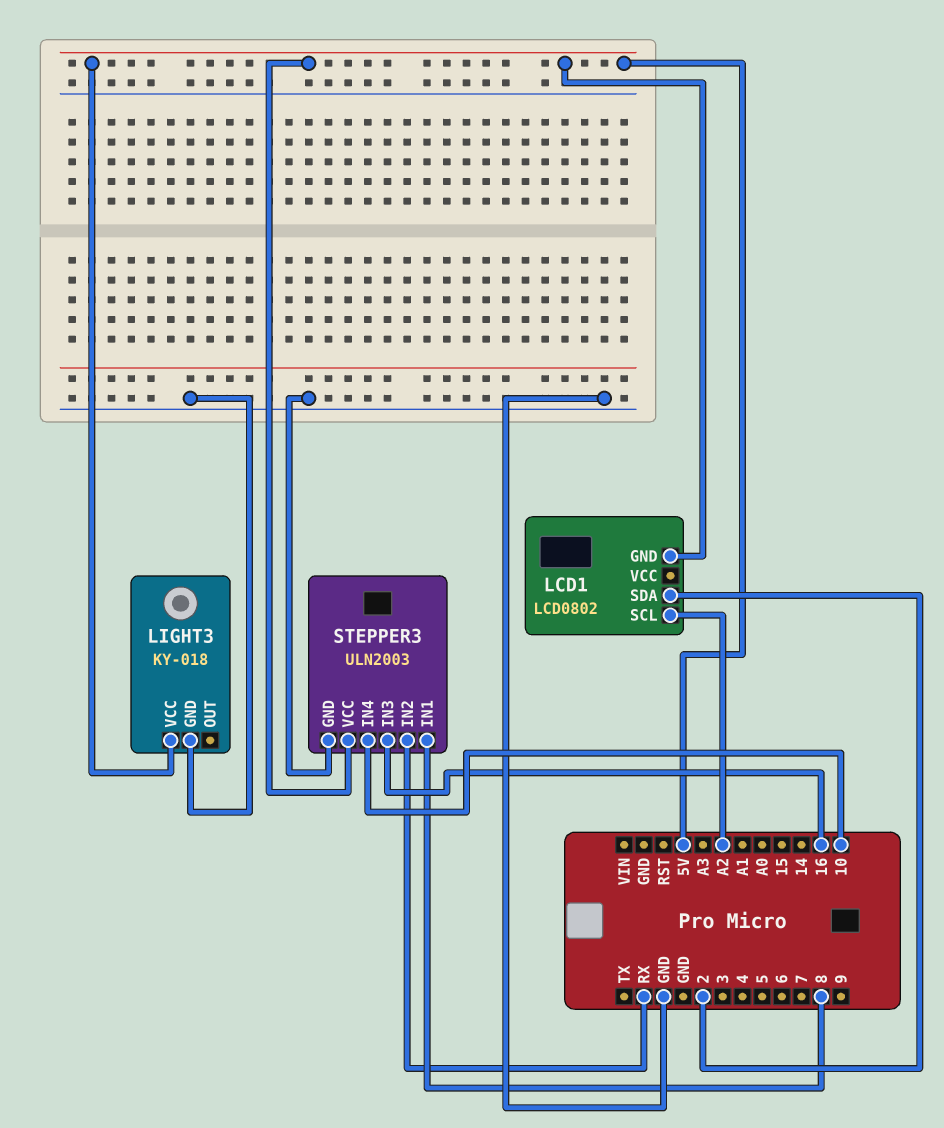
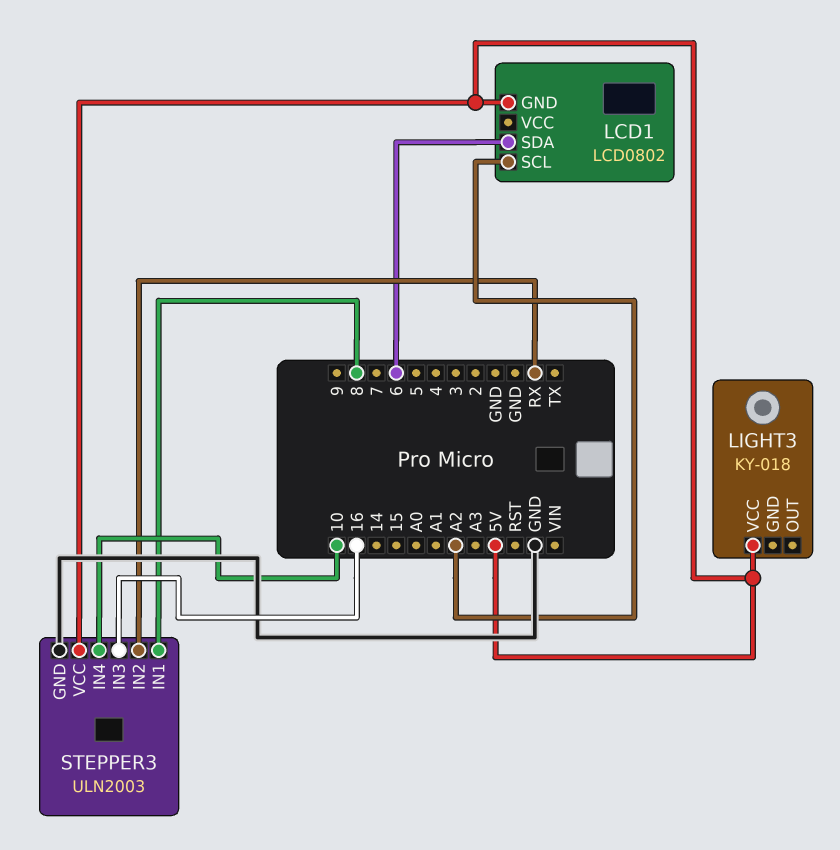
LCD1 pin SDA: 2 -> 6
LIGHT3 pin GND: GND -> none

